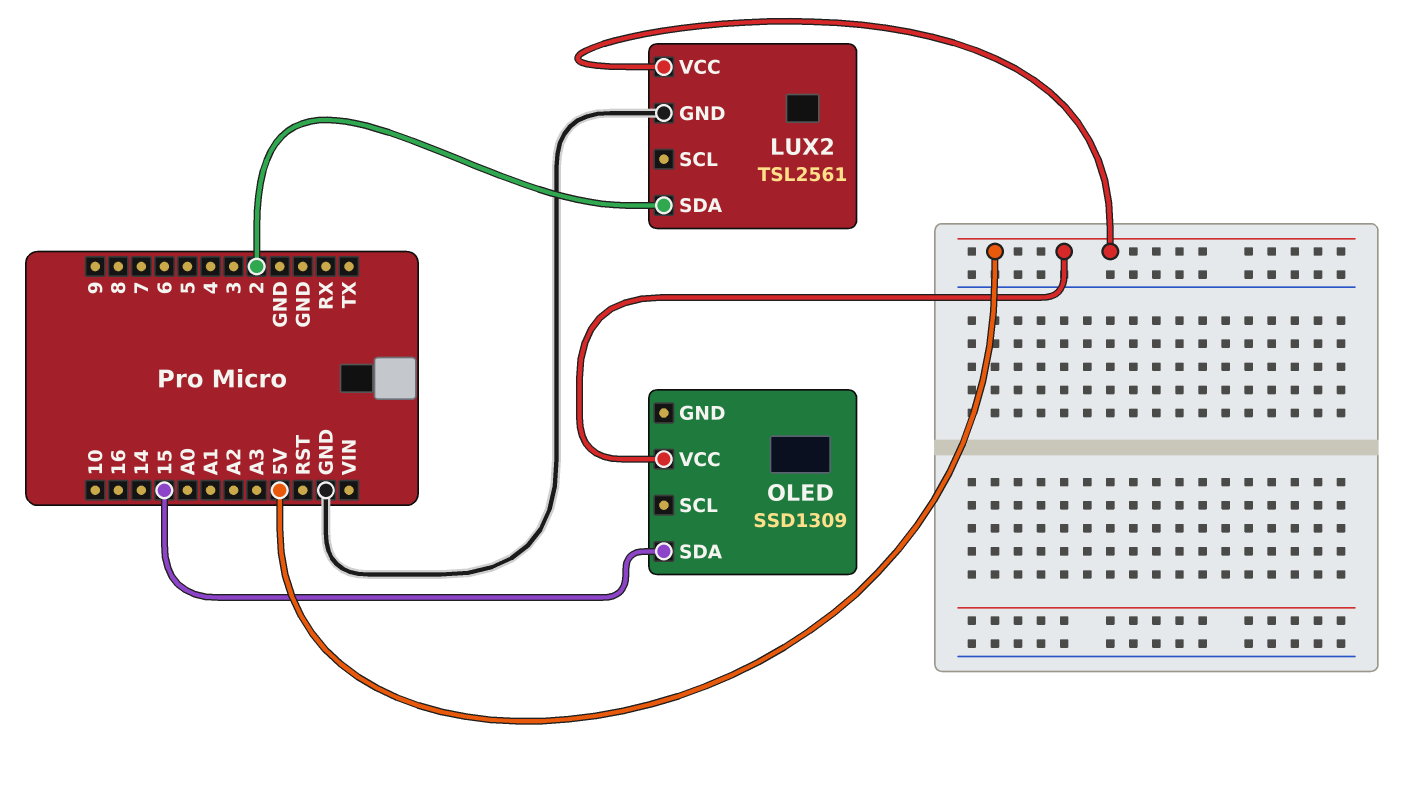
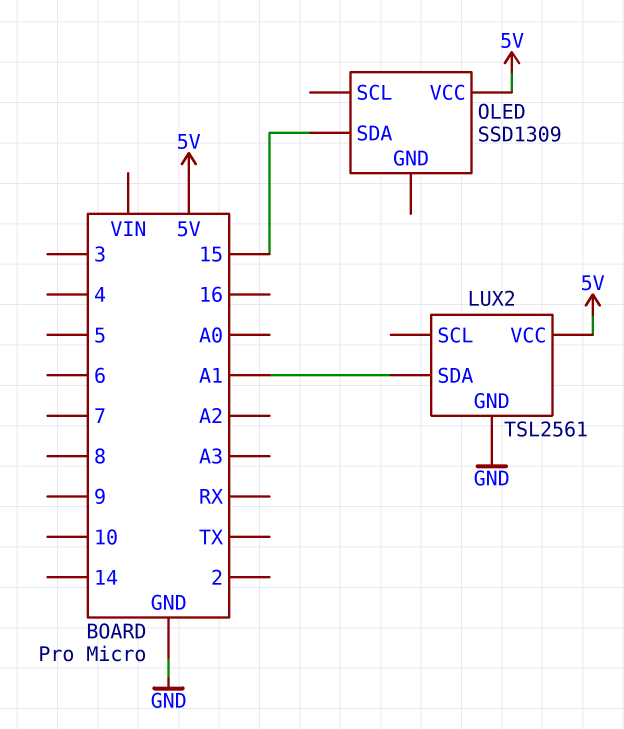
LUX2 pin SDA: 2 -> A1

